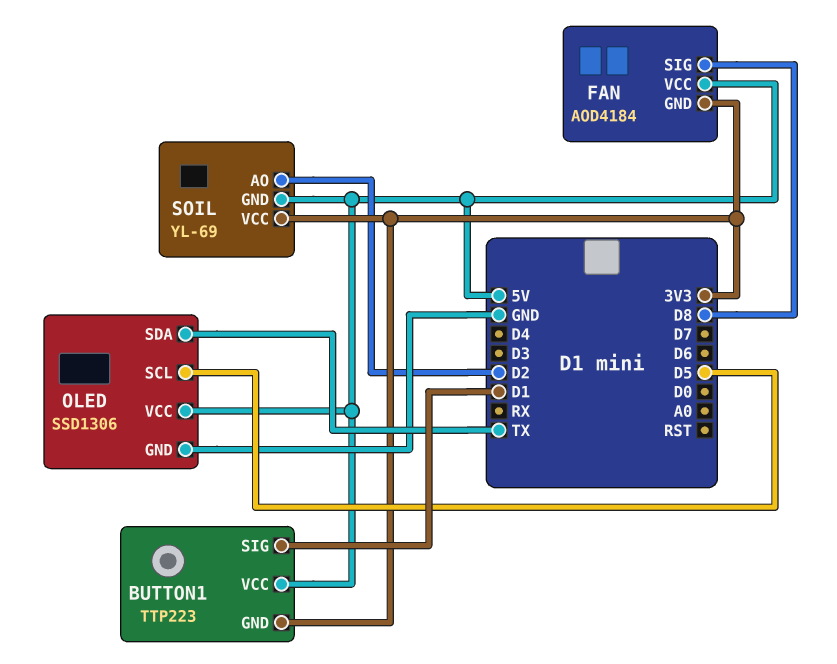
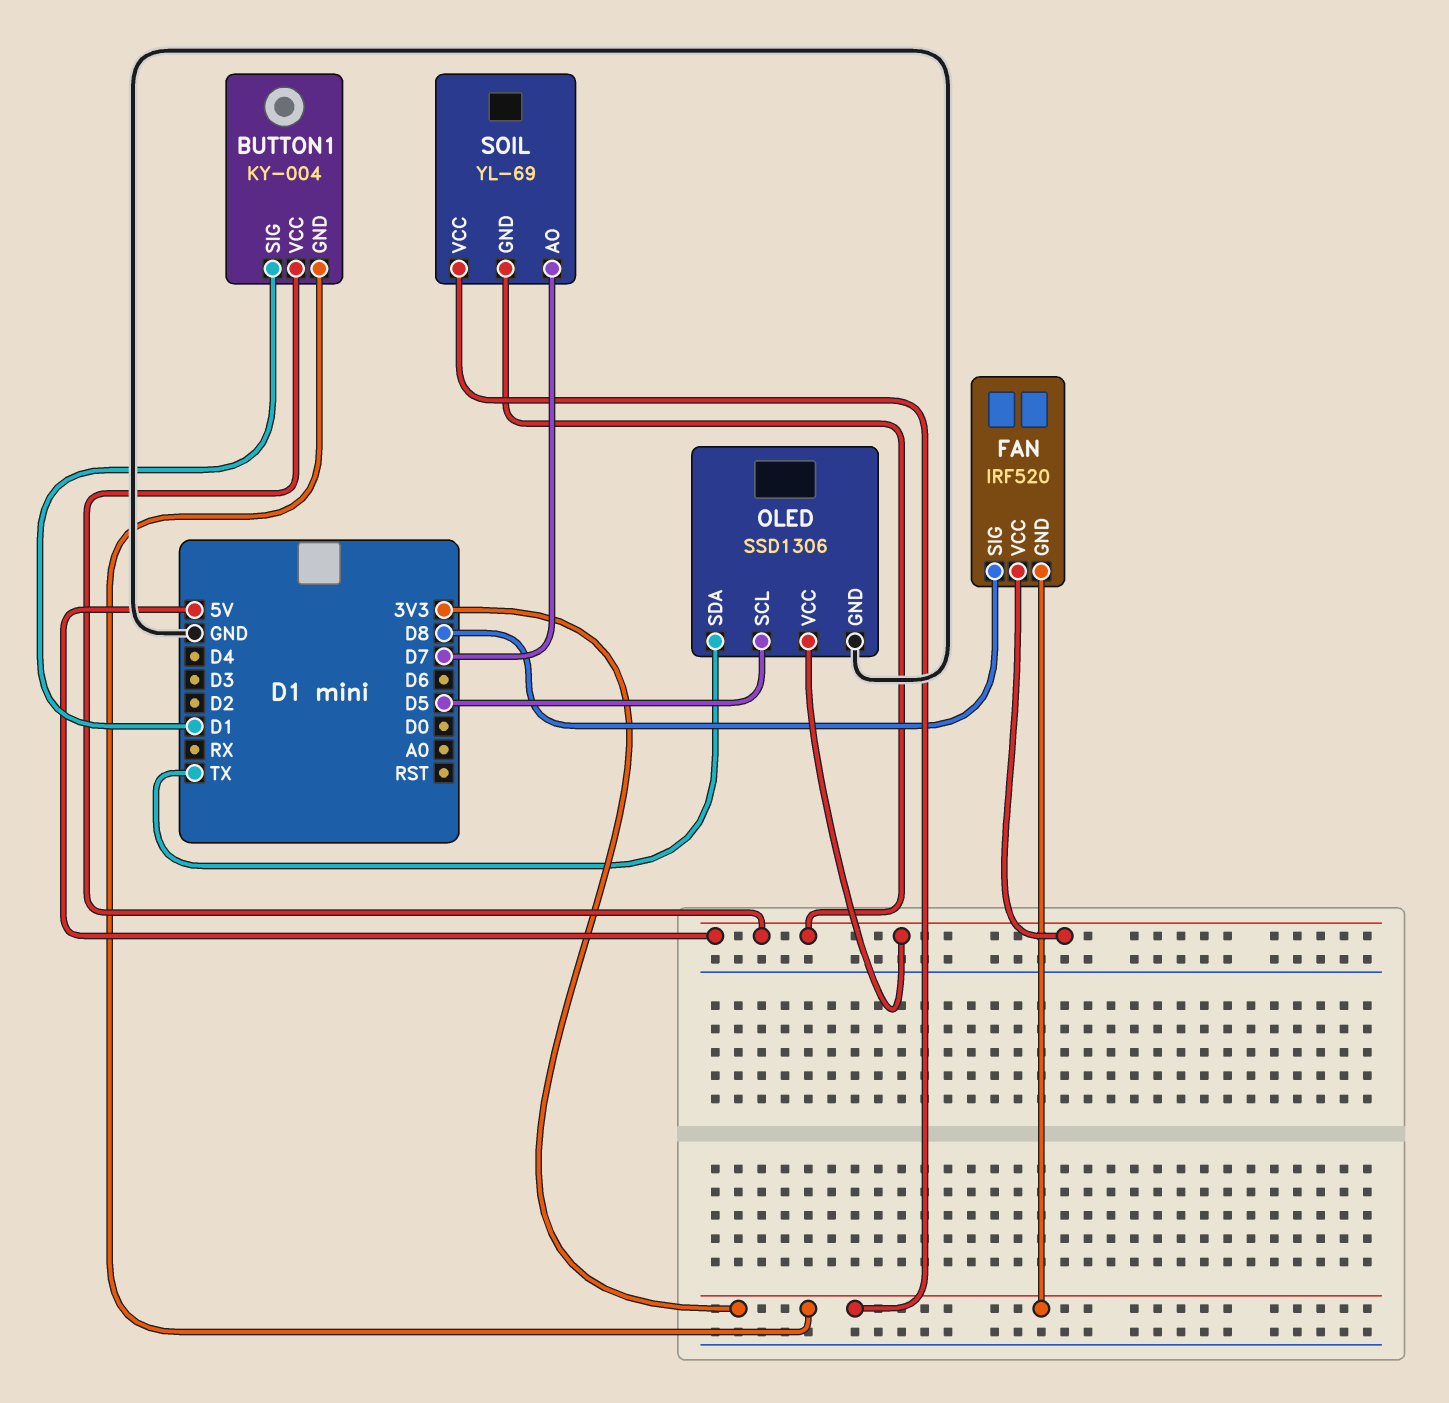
BUTTON1: TTP223 -> KY-004
FAN: AOD4184 -> IRF520
SOIL pin AO: D2 -> D7

